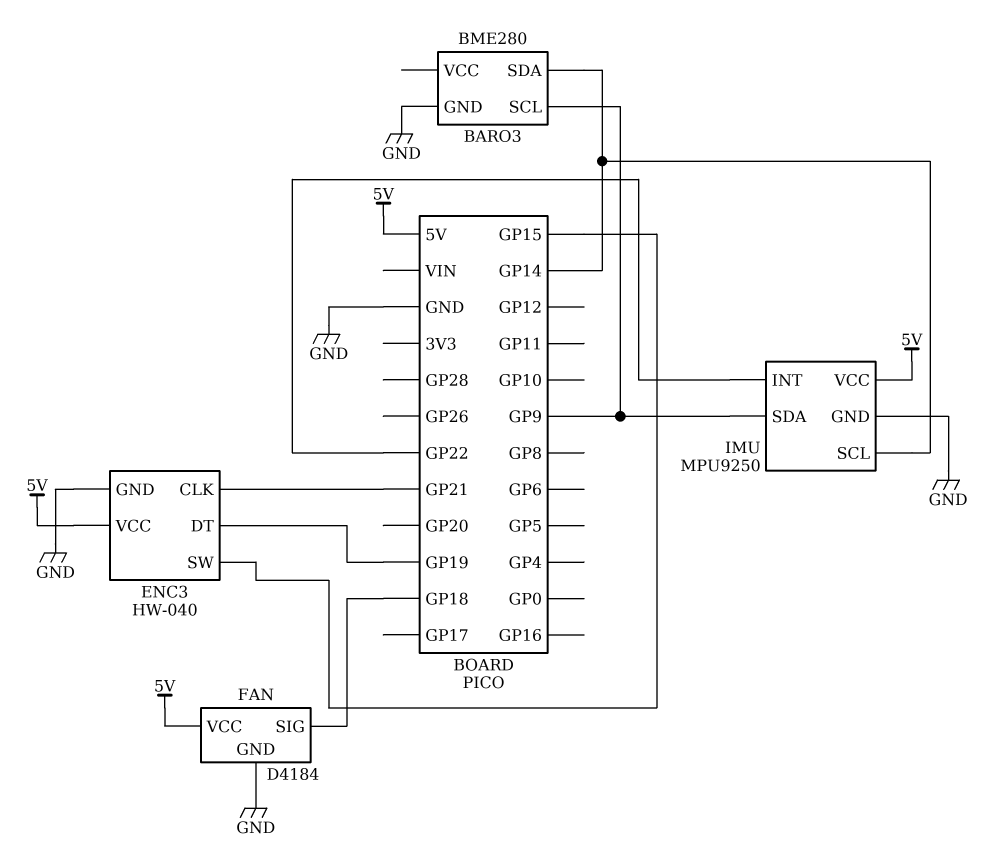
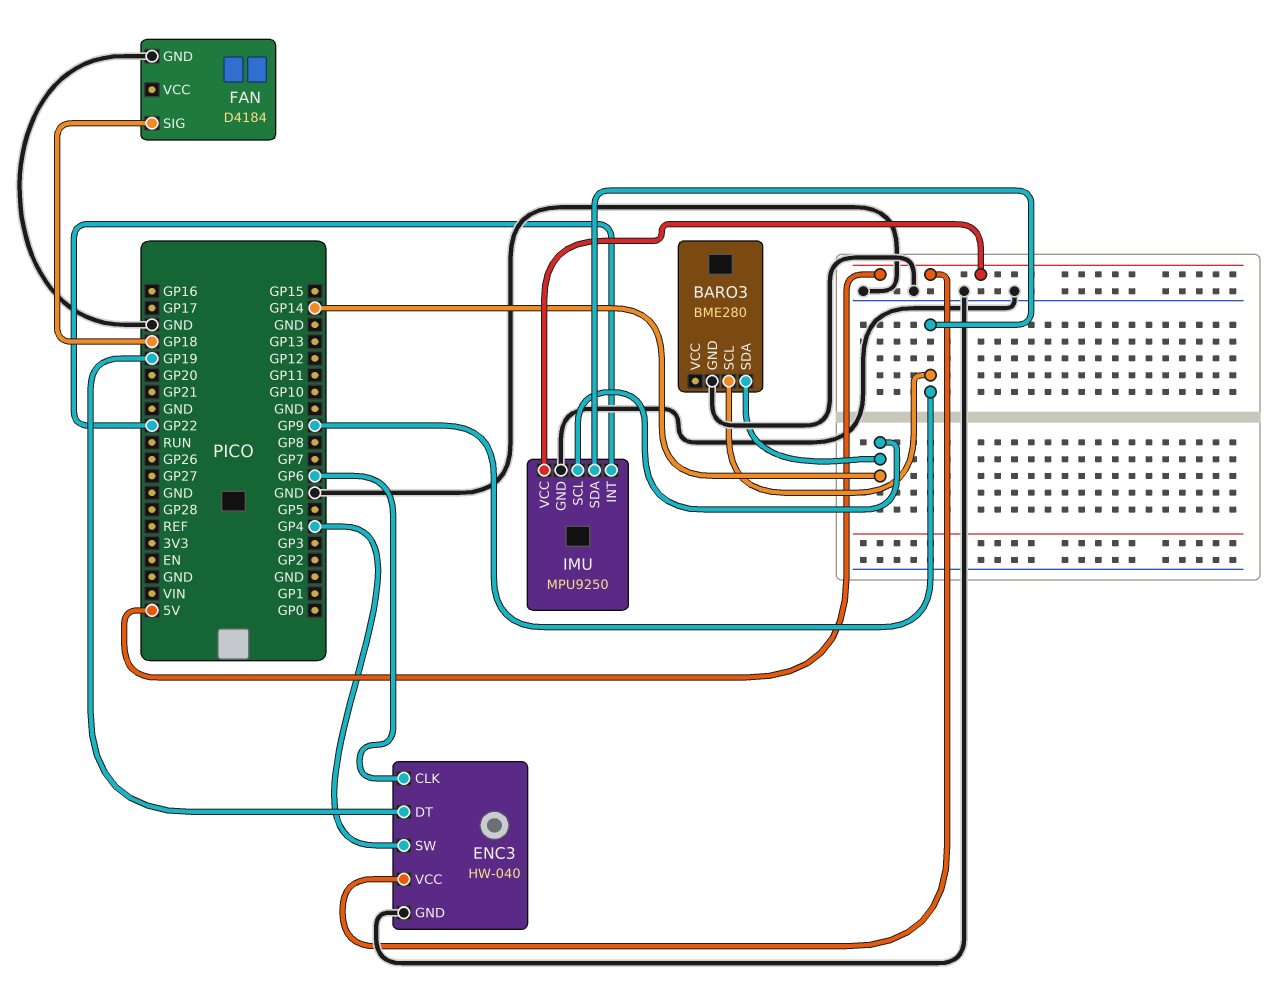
ENC3 pin CLK: GP21 -> GP6
ENC3 pin SW: GP15 -> GP4
FAN pin VCC: 5V -> none

